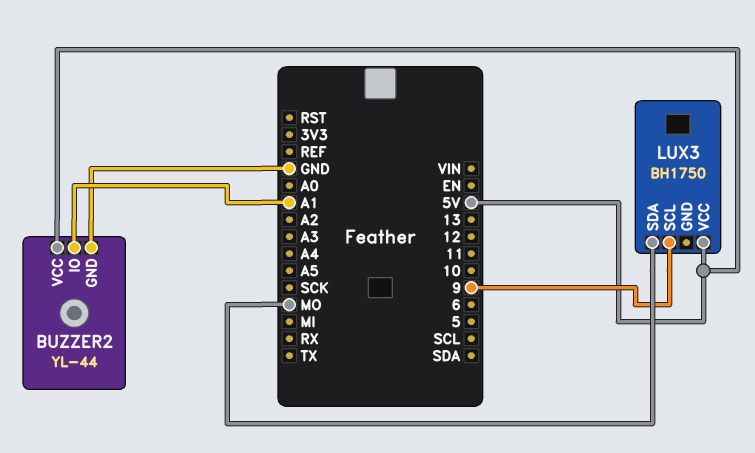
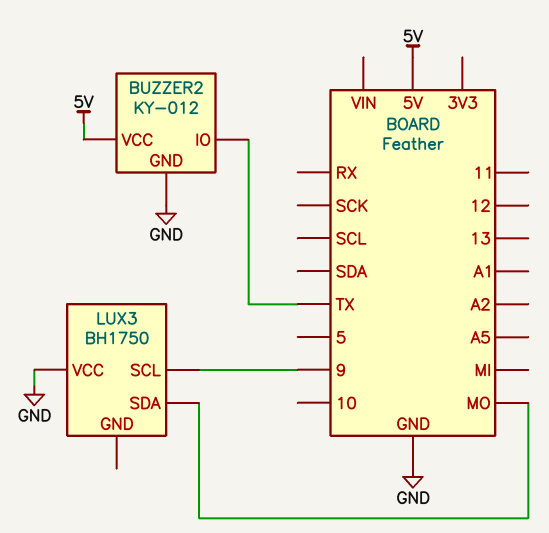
BUZZER2: YL-44 -> KY-012
BUZZER2 pin IO: A1 -> TX
LUX3 pin VCC: 5V -> GND

